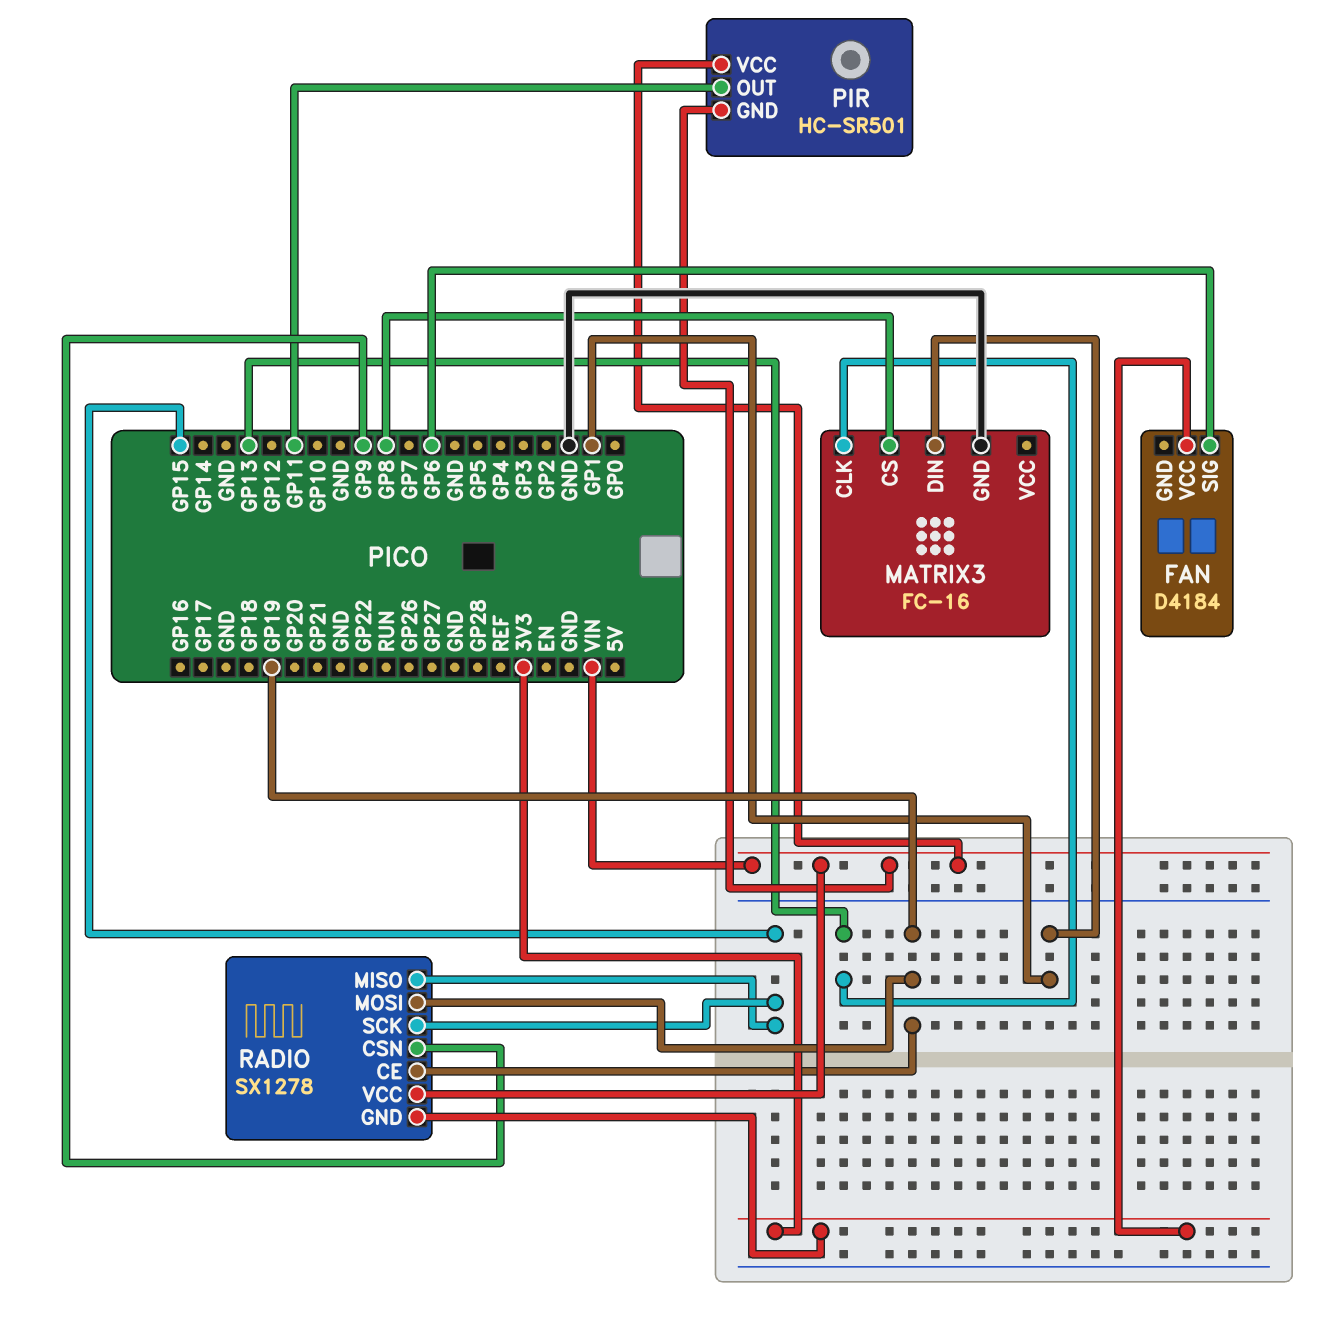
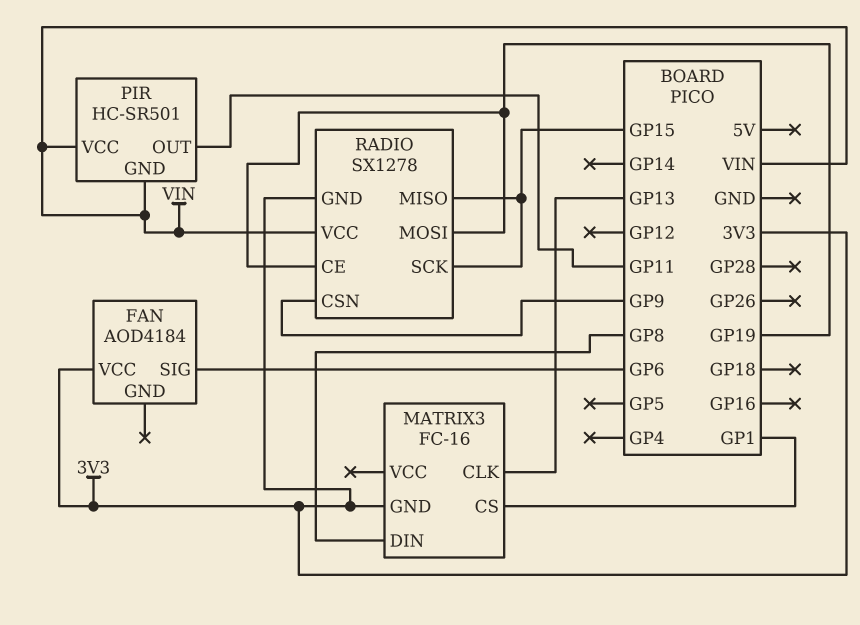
FAN: D4184 -> AOD4184
MATRIX3 pin CS: GP8 -> GP1
MATRIX3 pin DIN: GP1 -> GP8
MATRIX3 pin GND: GND -> 3V3

